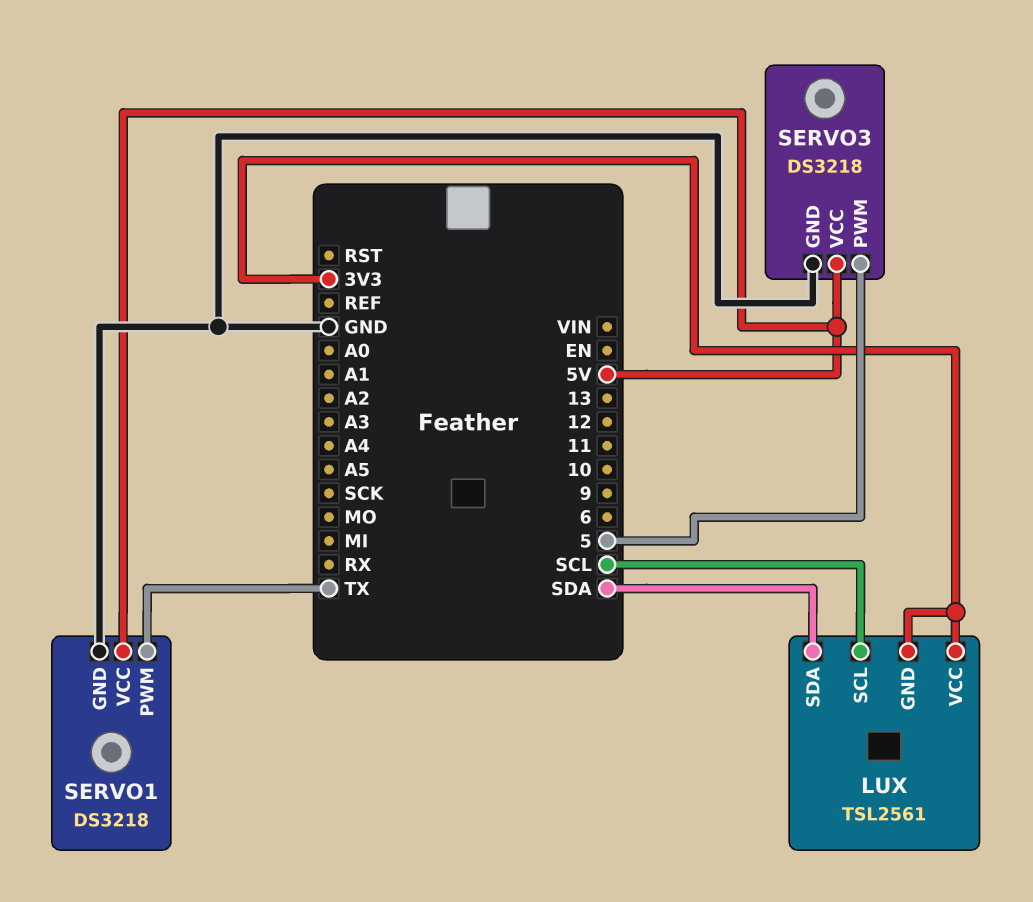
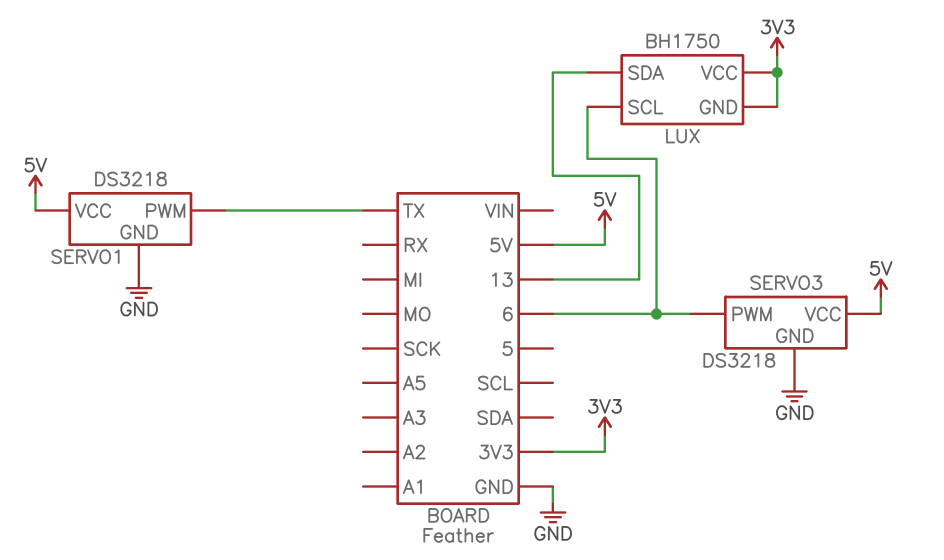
LUX: TSL2561 -> BH1750
LUX pin SCL: SCL -> 6
LUX pin SDA: SDA -> 13
SERVO3 pin PWM: 5 -> 6

